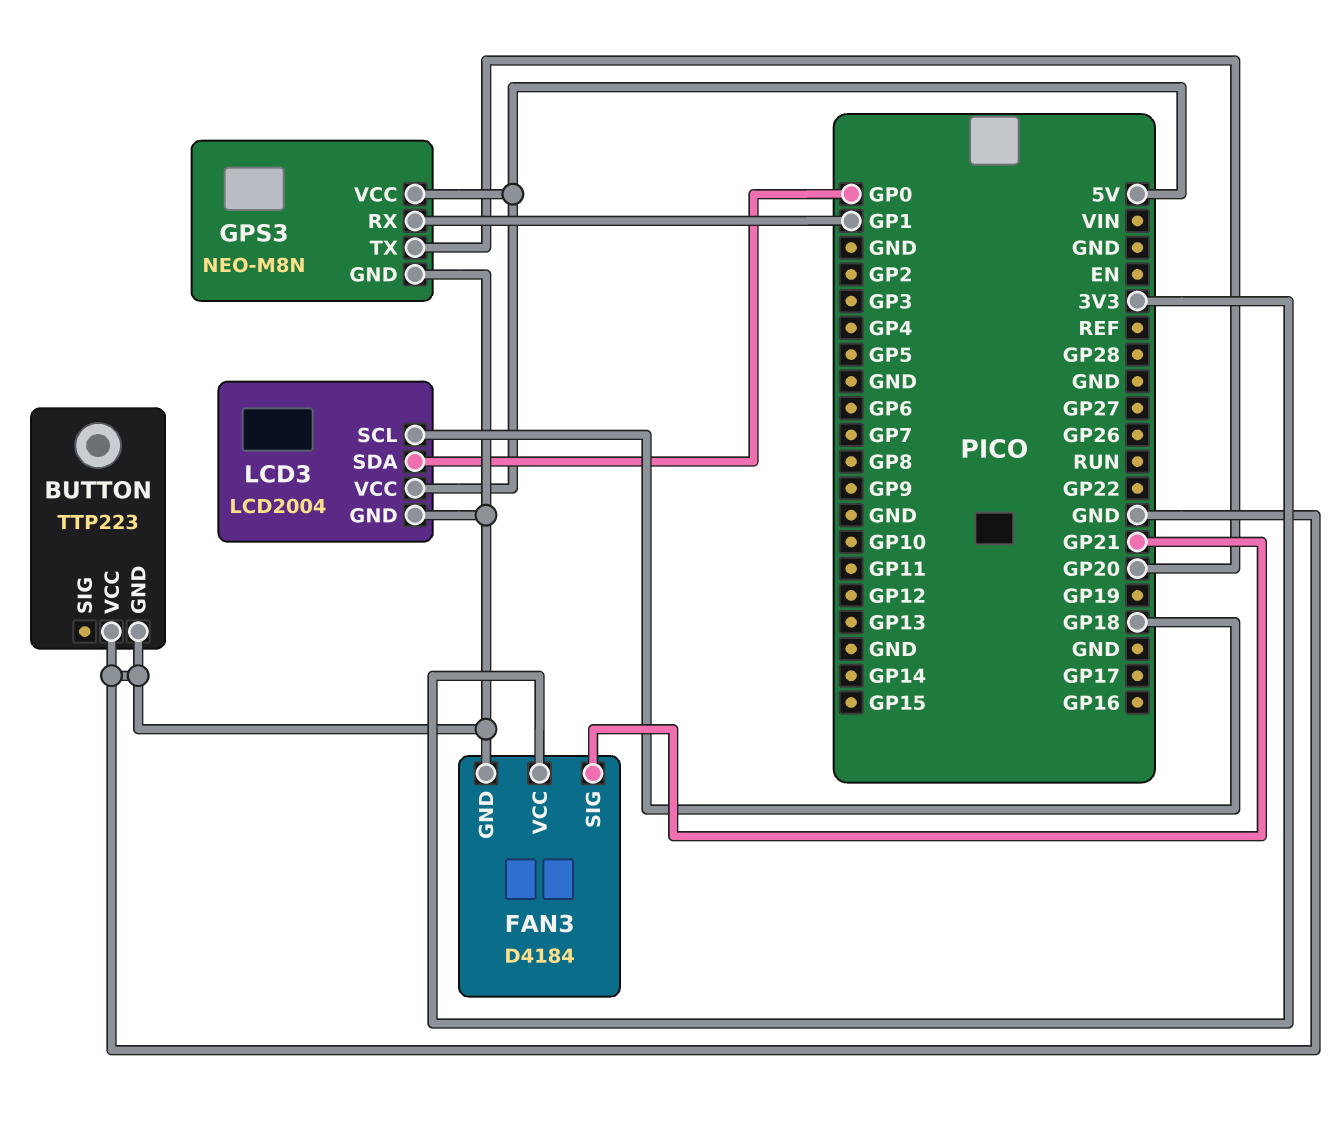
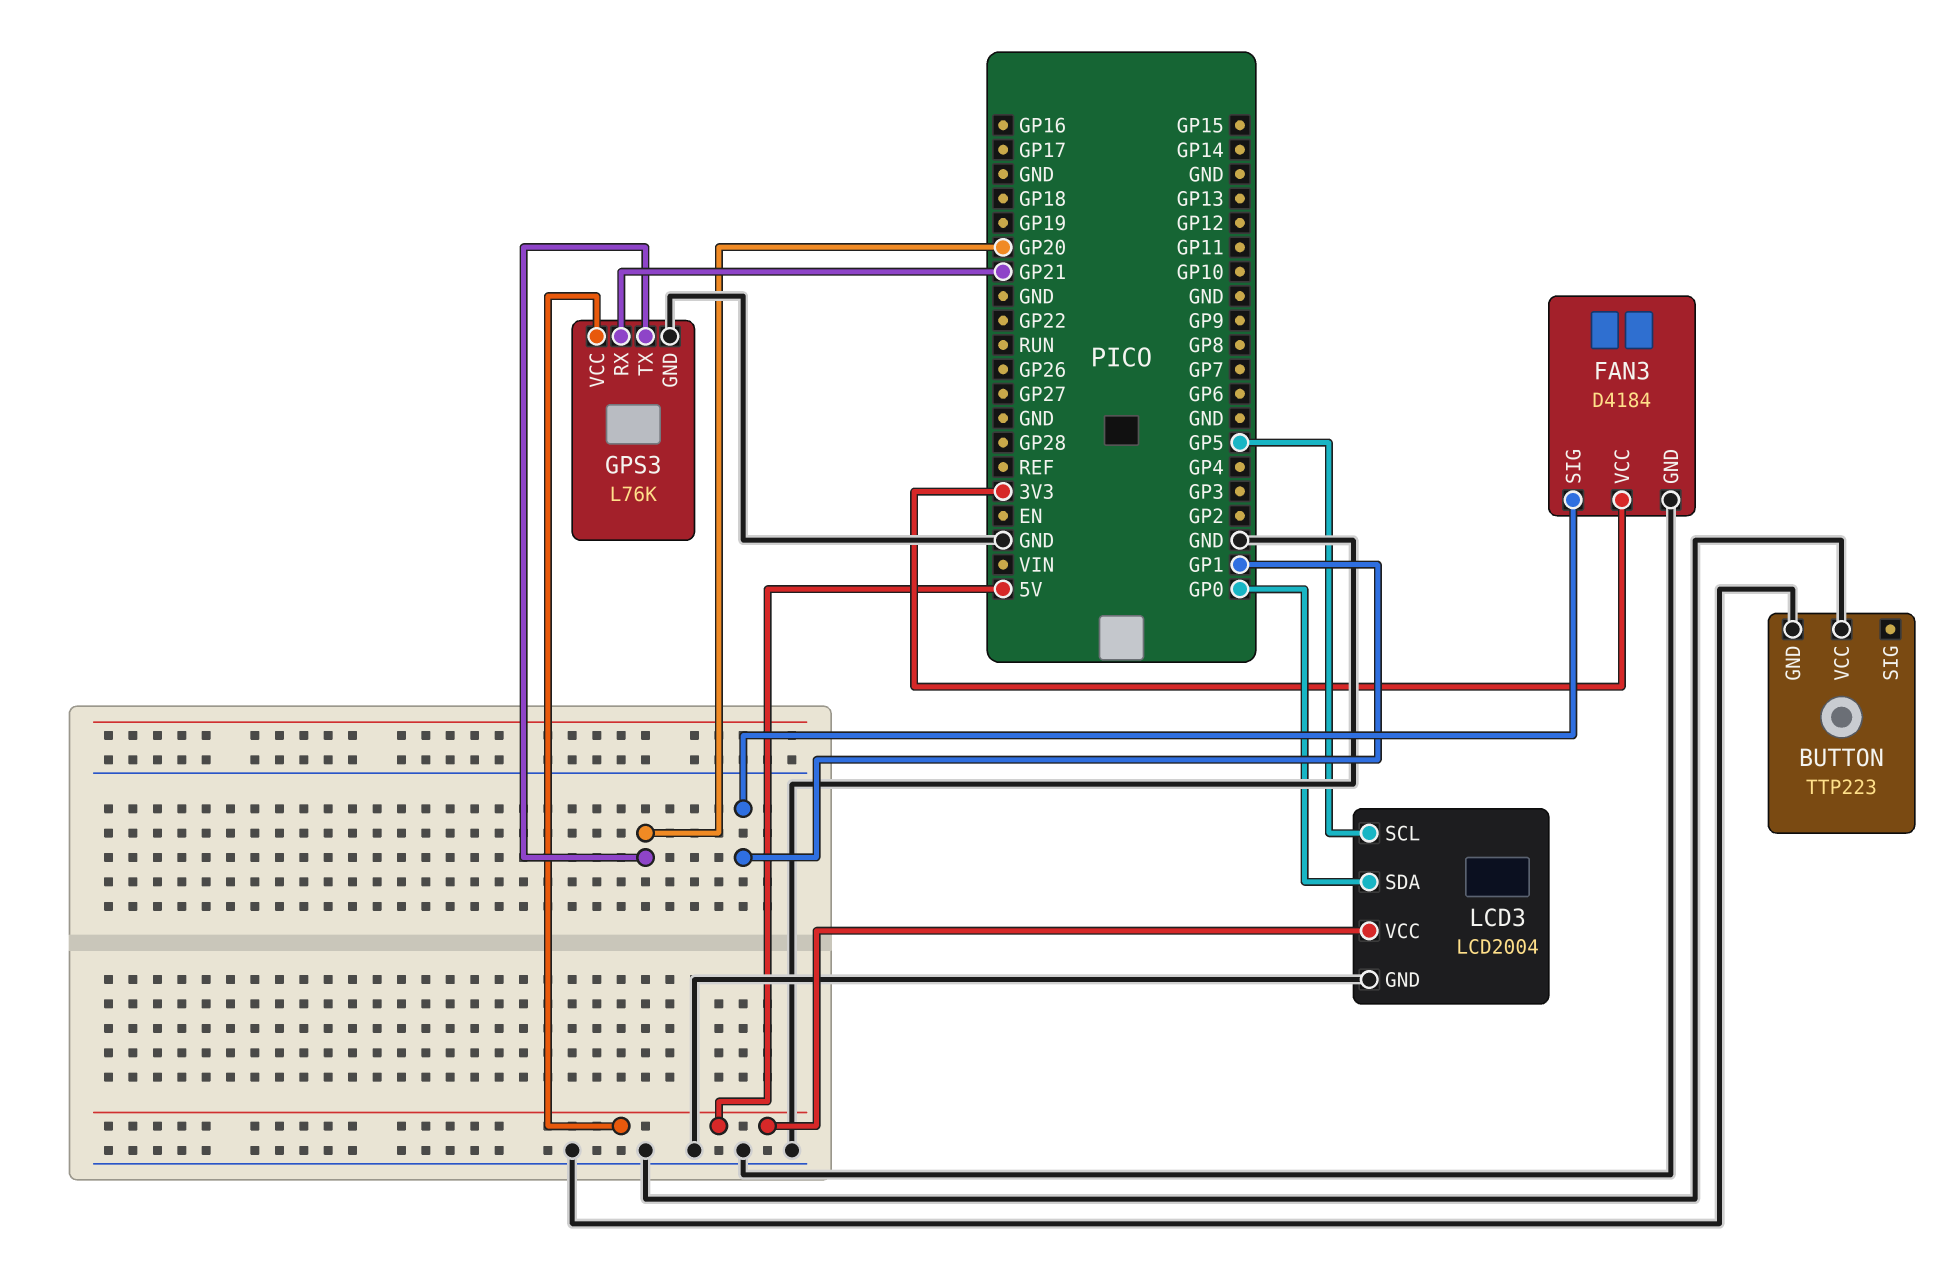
FAN3 pin SIG: GP21 -> GP1
GPS3: NEO-M8N -> L76K
GPS3 pin RX: GP1 -> GP21
LCD3 pin SCL: GP18 -> GP5

